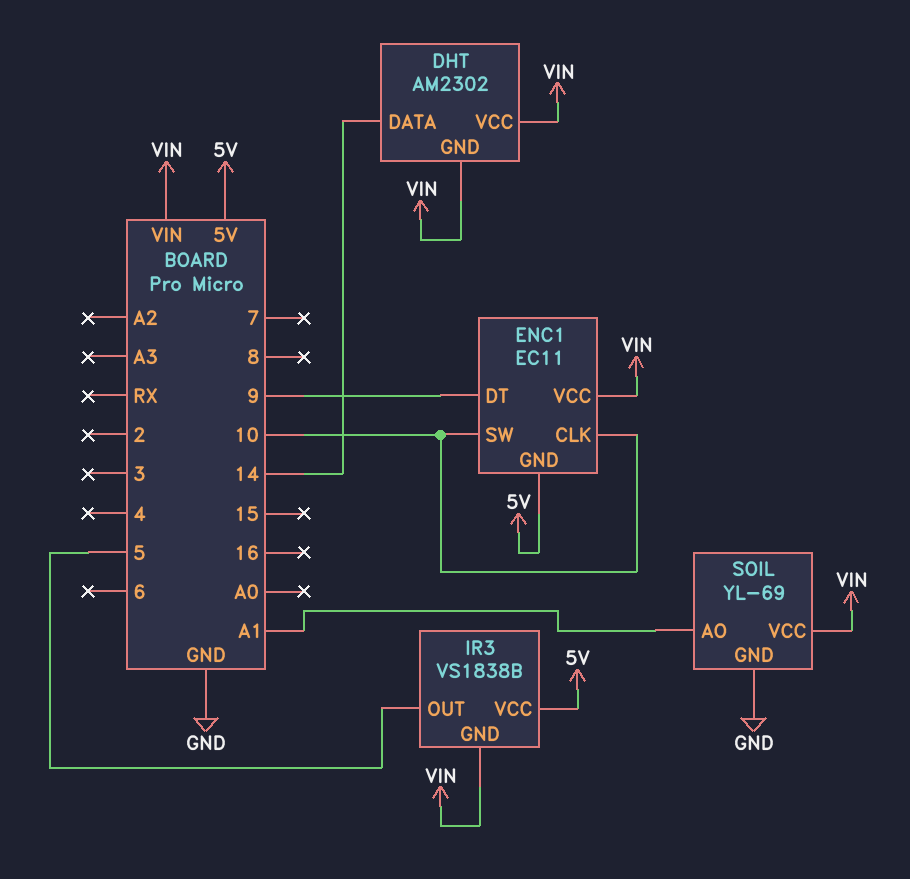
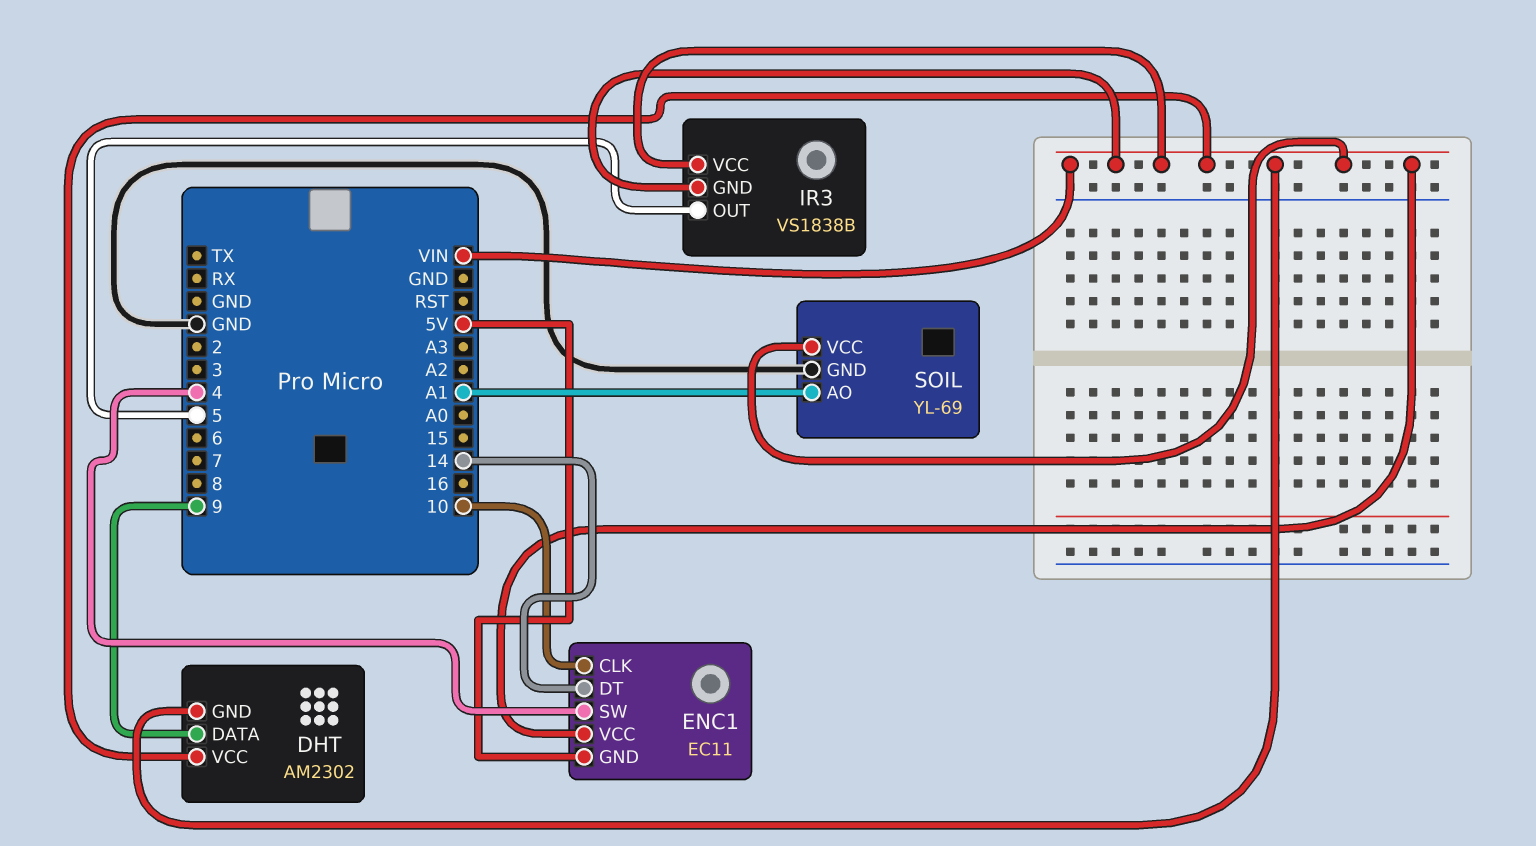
DHT pin DATA: 14 -> 9
ENC1 pin DT: 9 -> 14
ENC1 pin SW: 10 -> 4
IR3 pin VCC: 5V -> VIN

